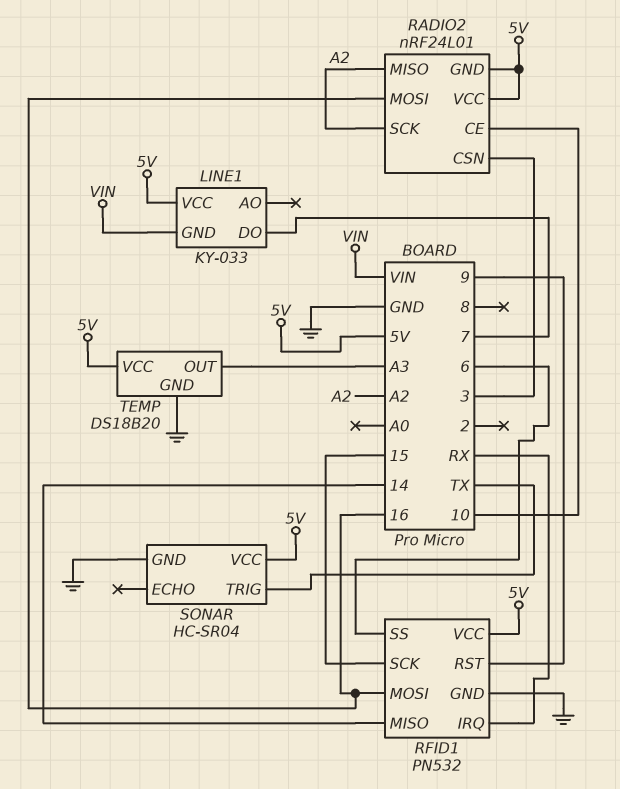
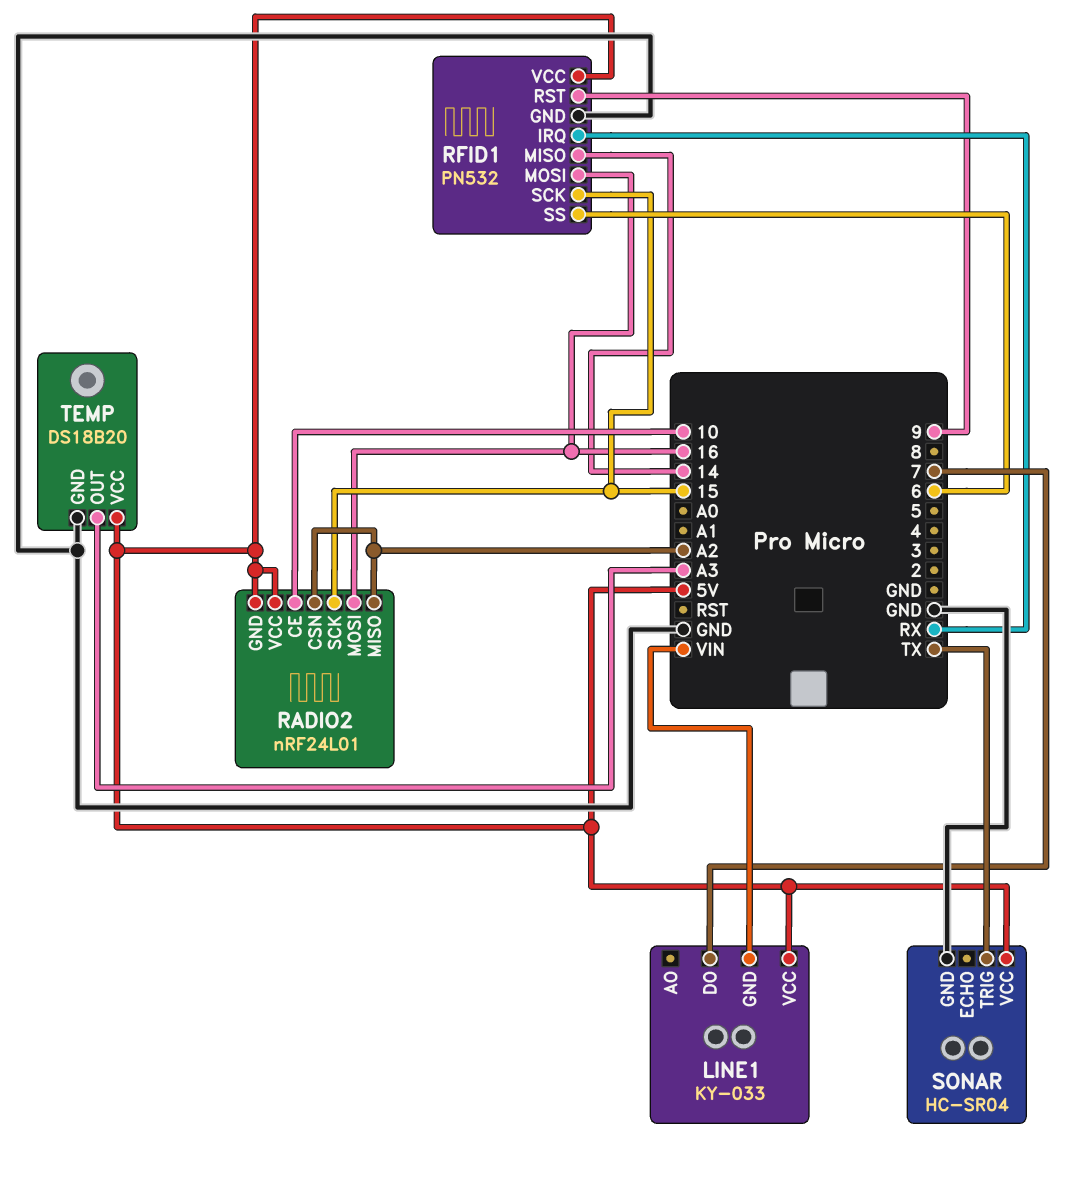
RADIO2 pin CSN: 3 -> A2
RADIO2 pin SCK: A2 -> 15

